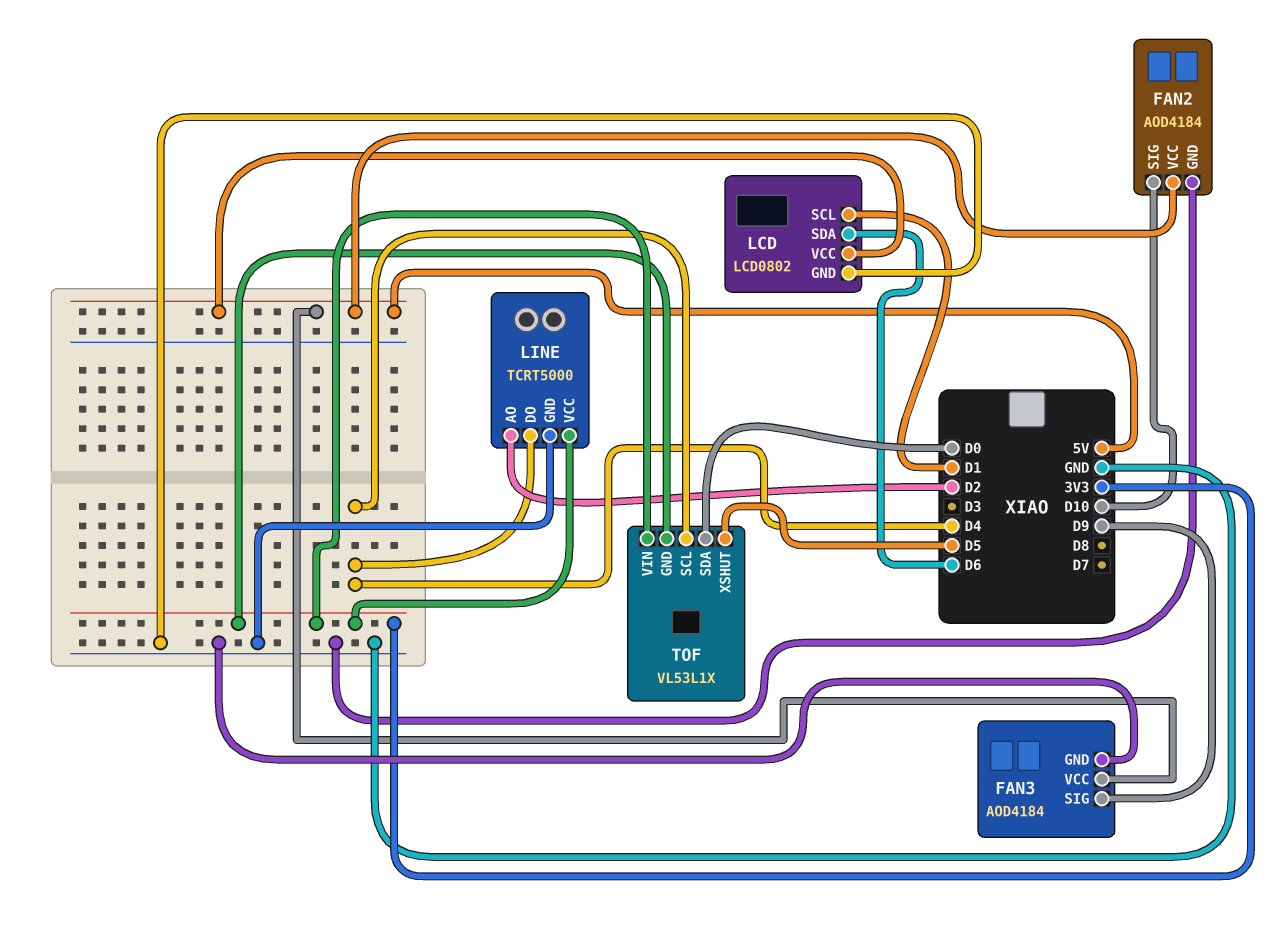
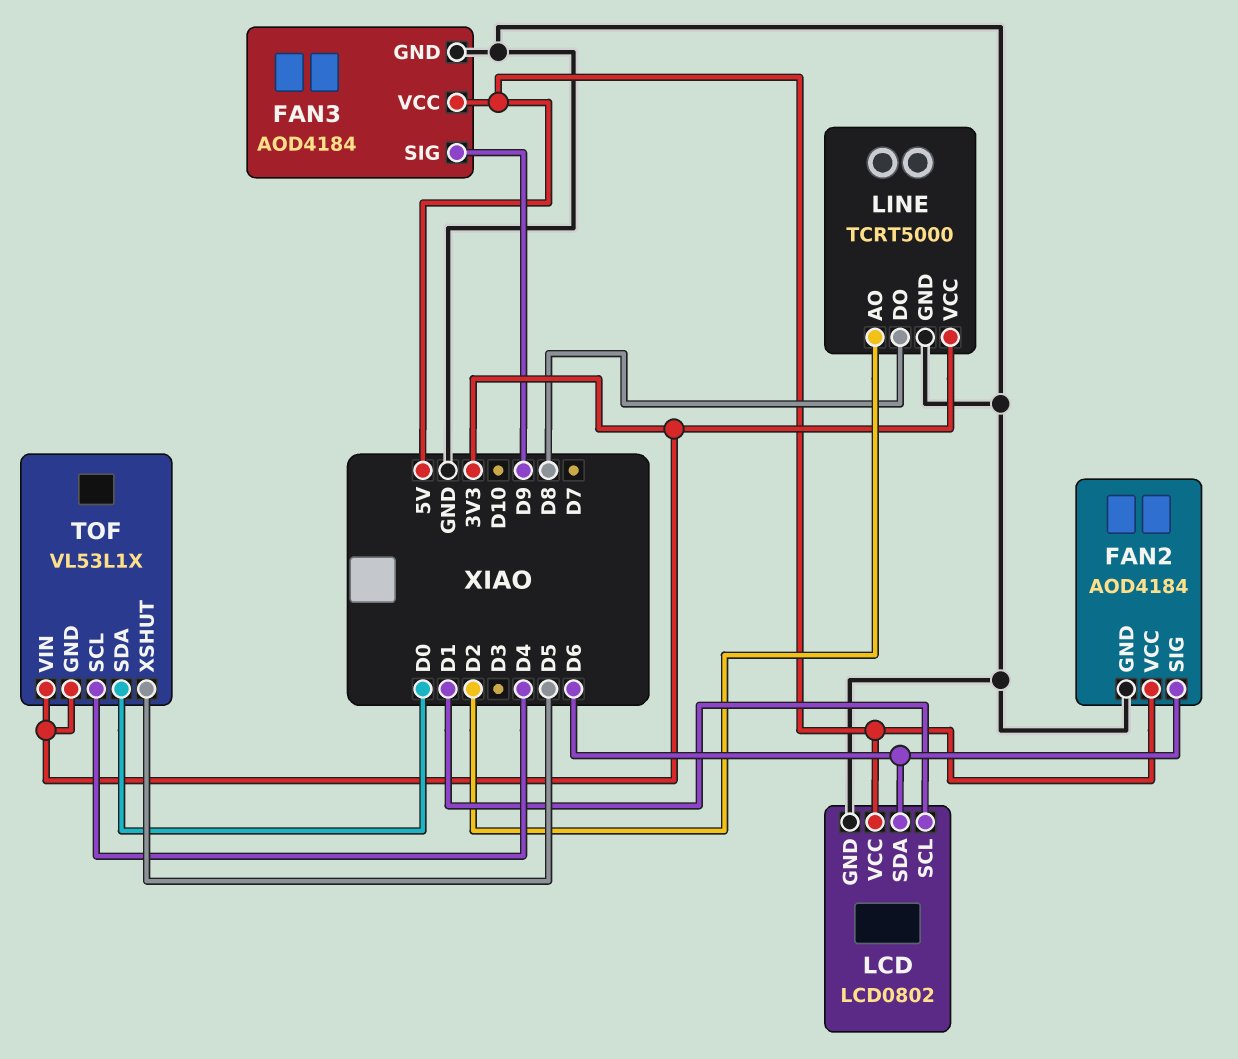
FAN2 pin SIG: D10 -> D6
LINE pin DO: D4 -> D8

